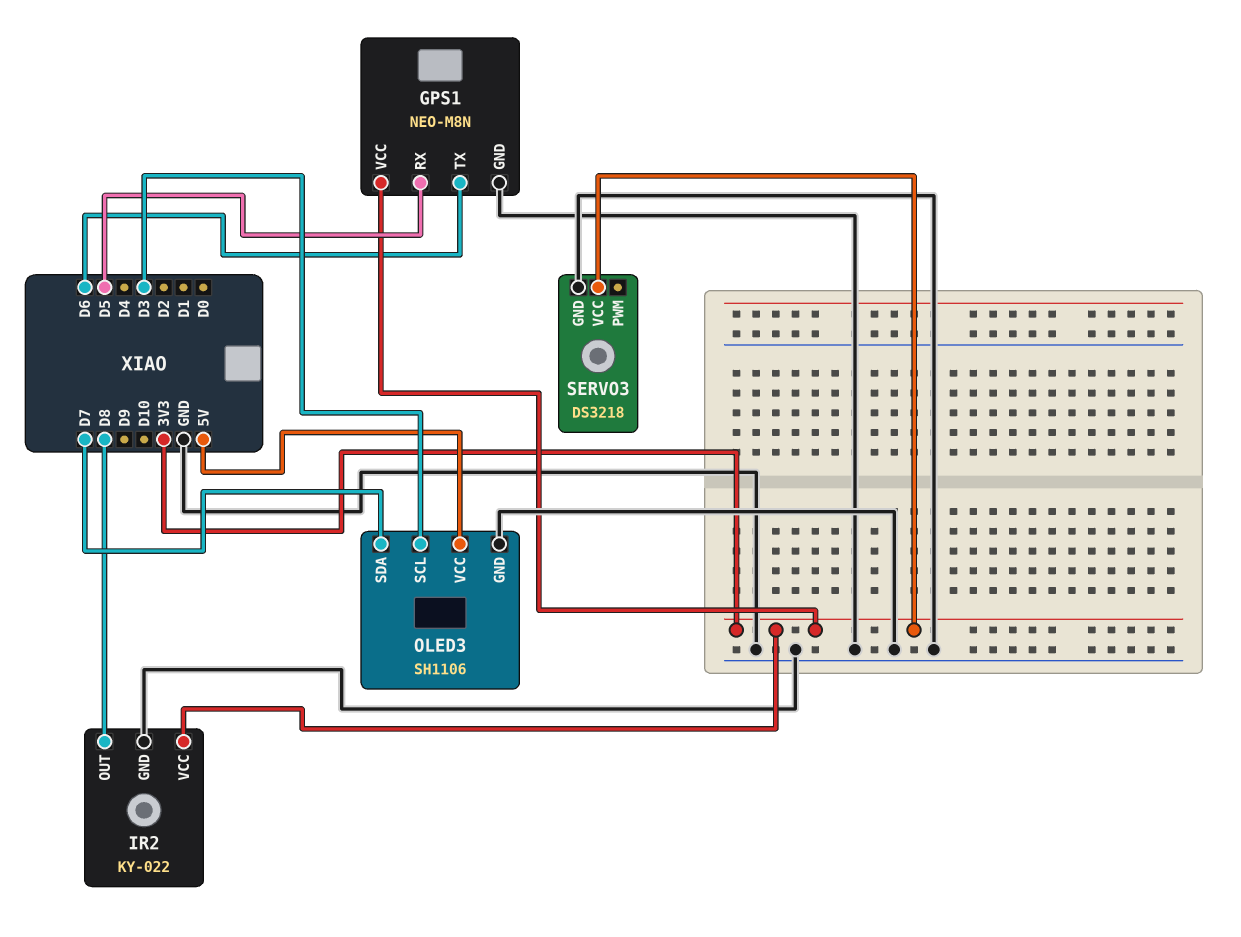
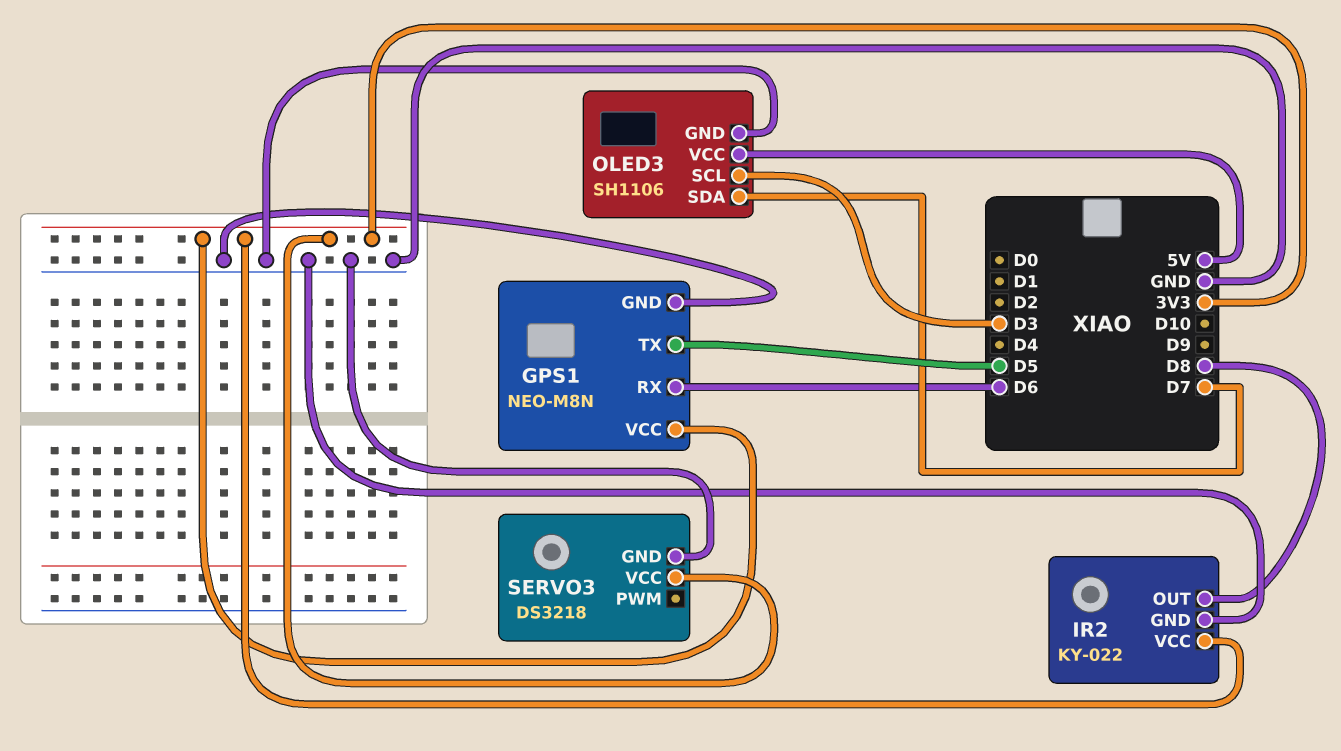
GPS1 pin RX: D5 -> D6
GPS1 pin TX: D6 -> D5

